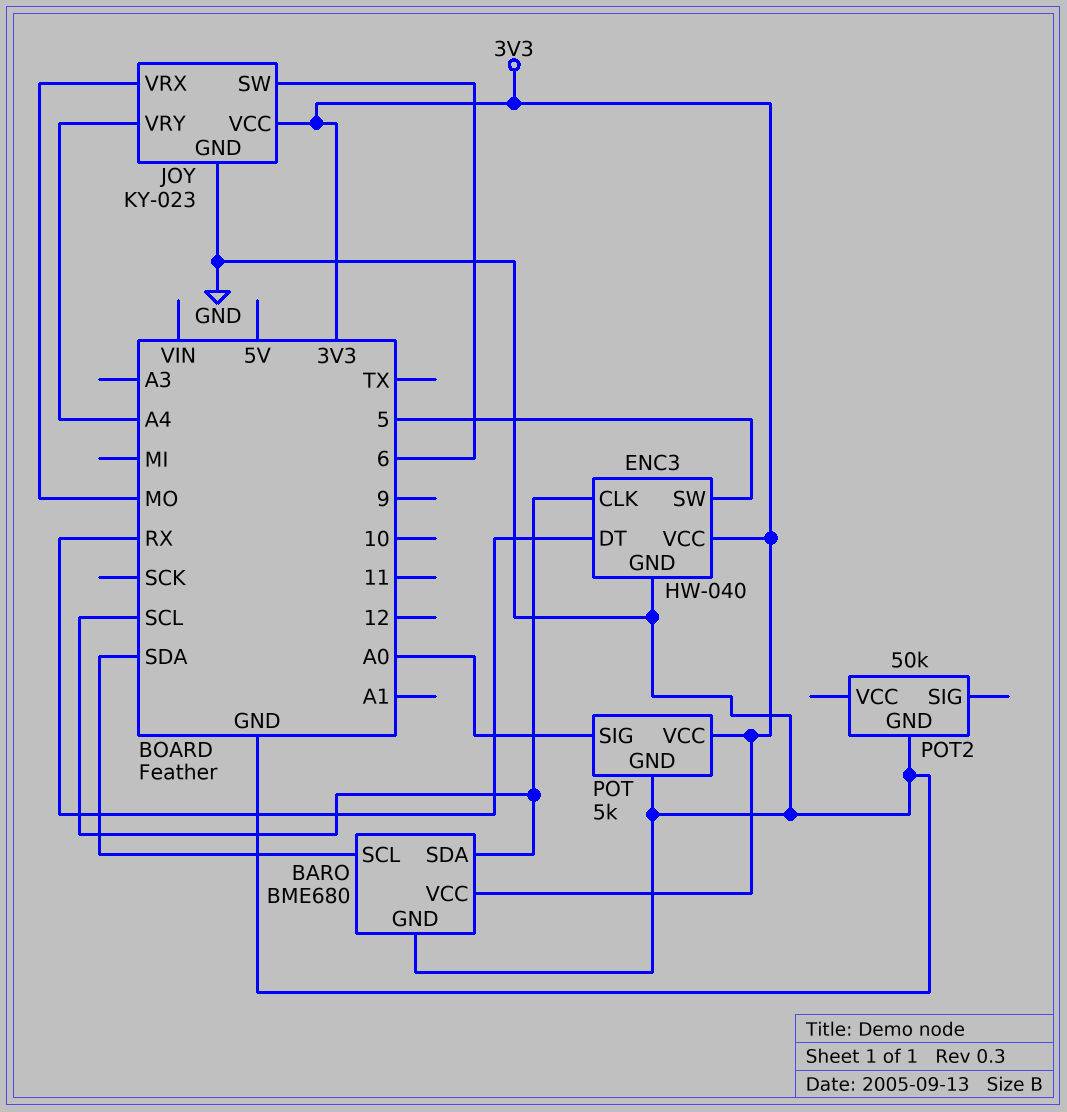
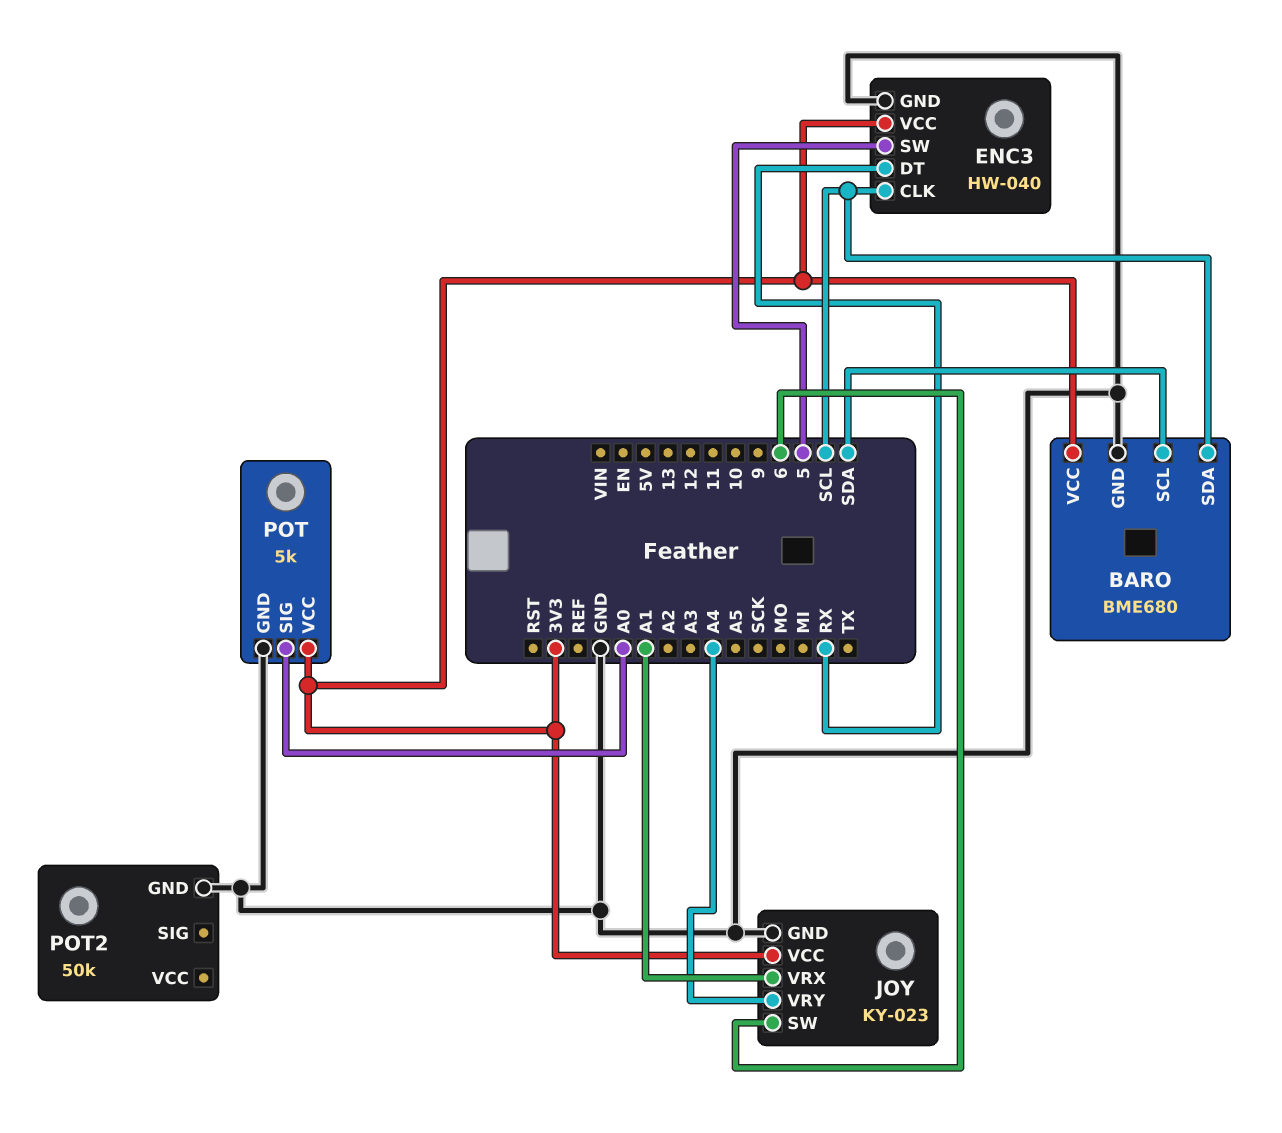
JOY pin VRX: MO -> A1

